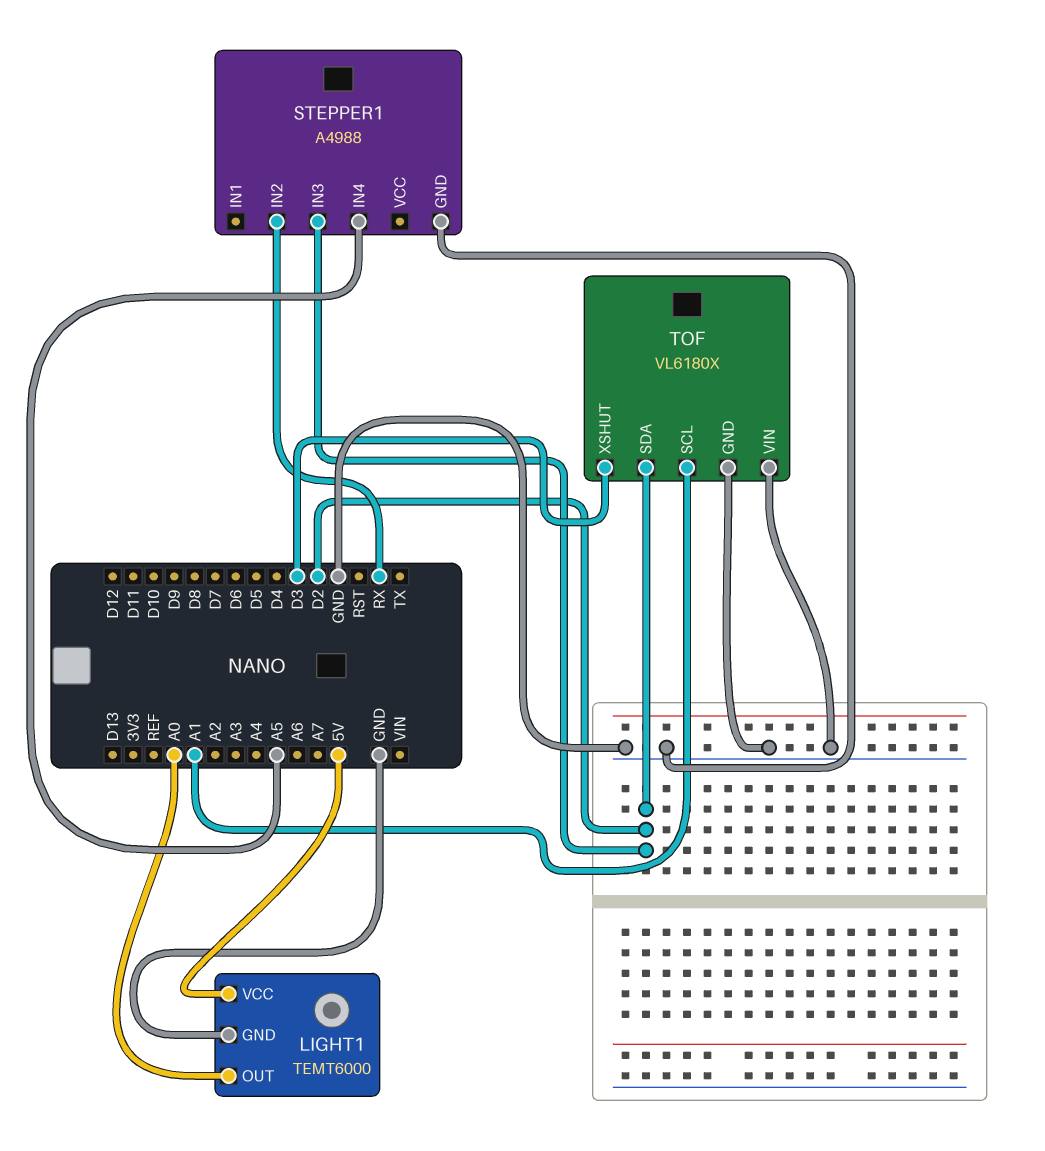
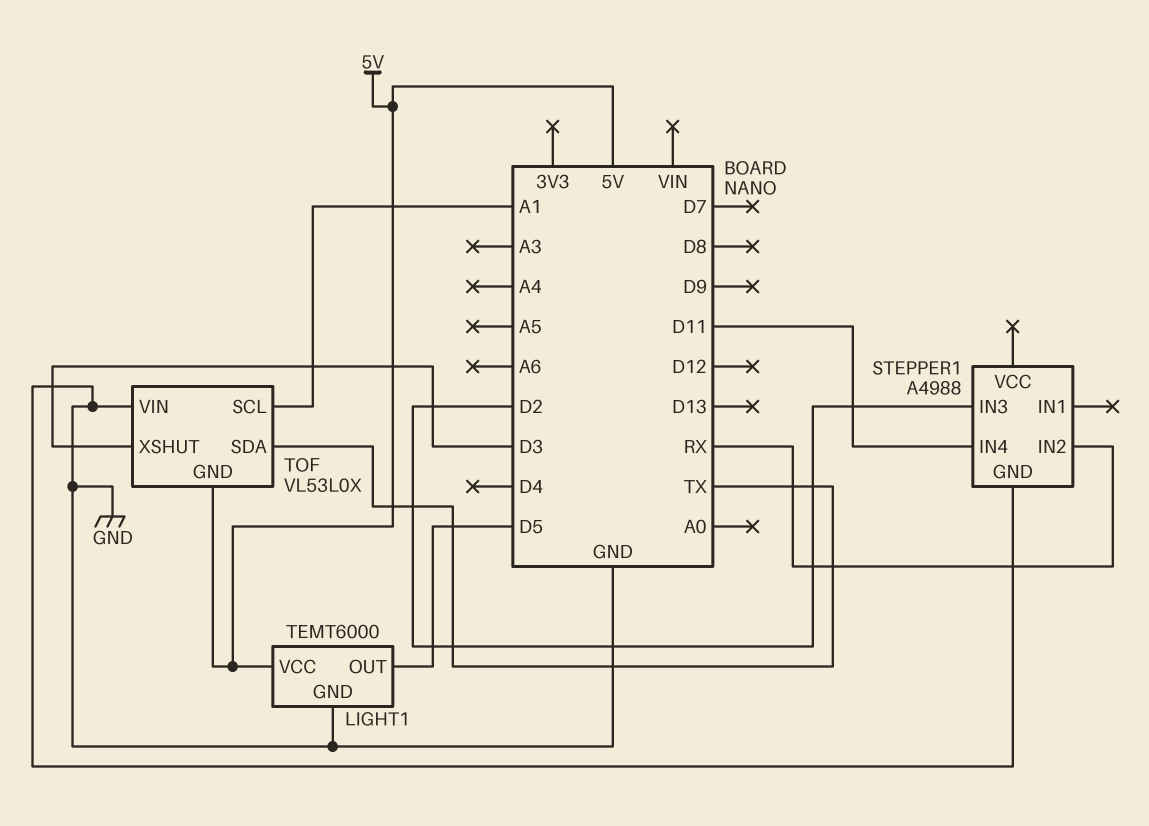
LIGHT1 pin OUT: A0 -> D5
STEPPER1 pin IN4: A5 -> D11
TOF: VL6180X -> VL53L0X
TOF pin GND: GND -> 5V
TOF pin SDA: D2 -> TX

